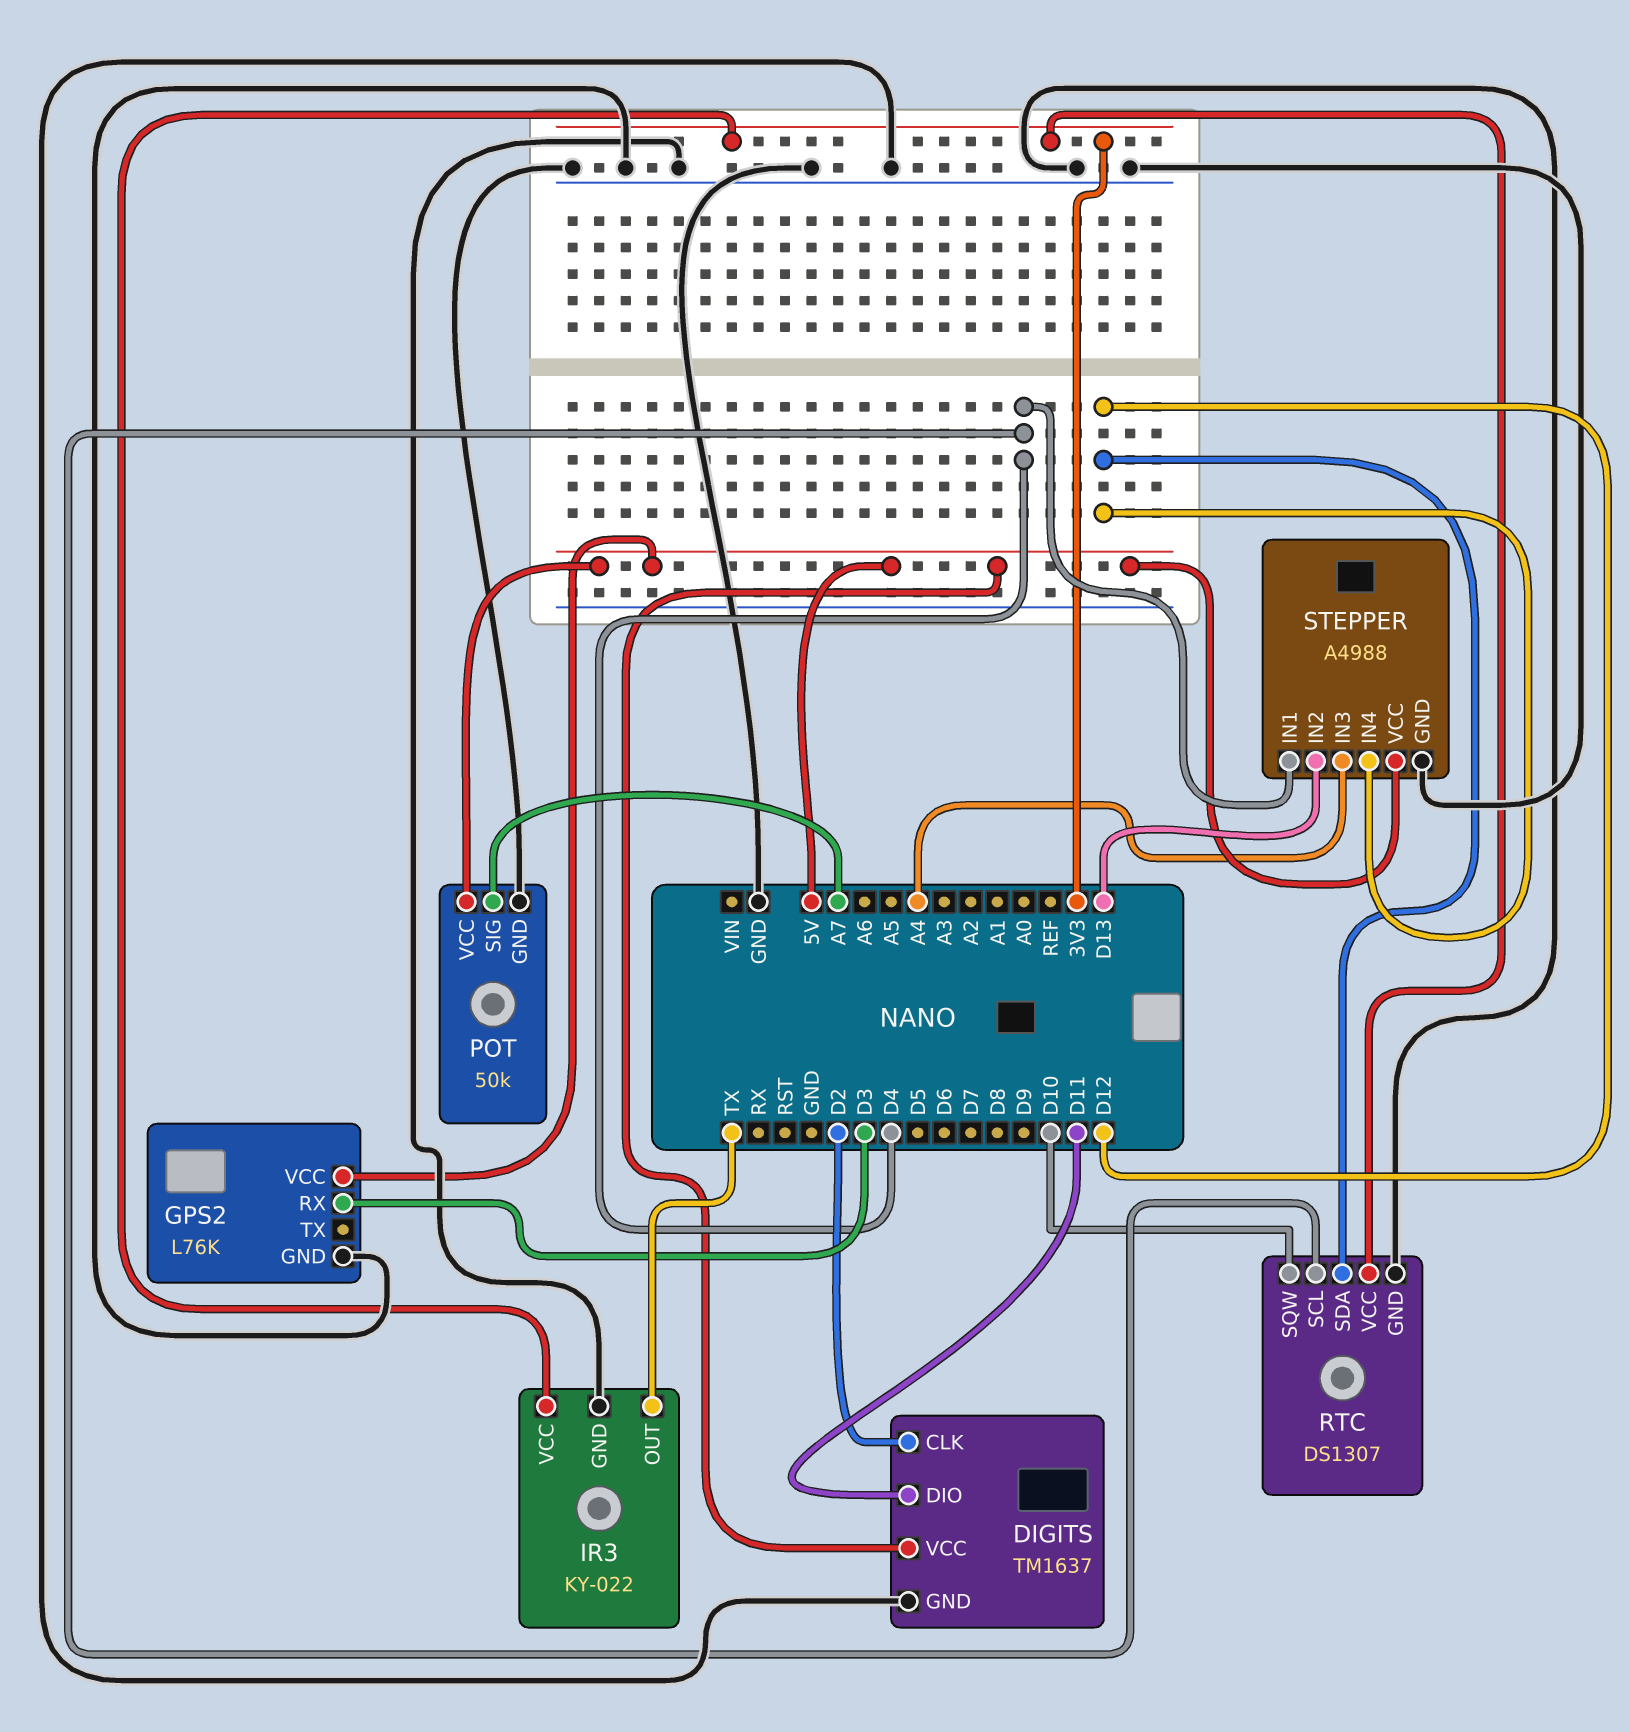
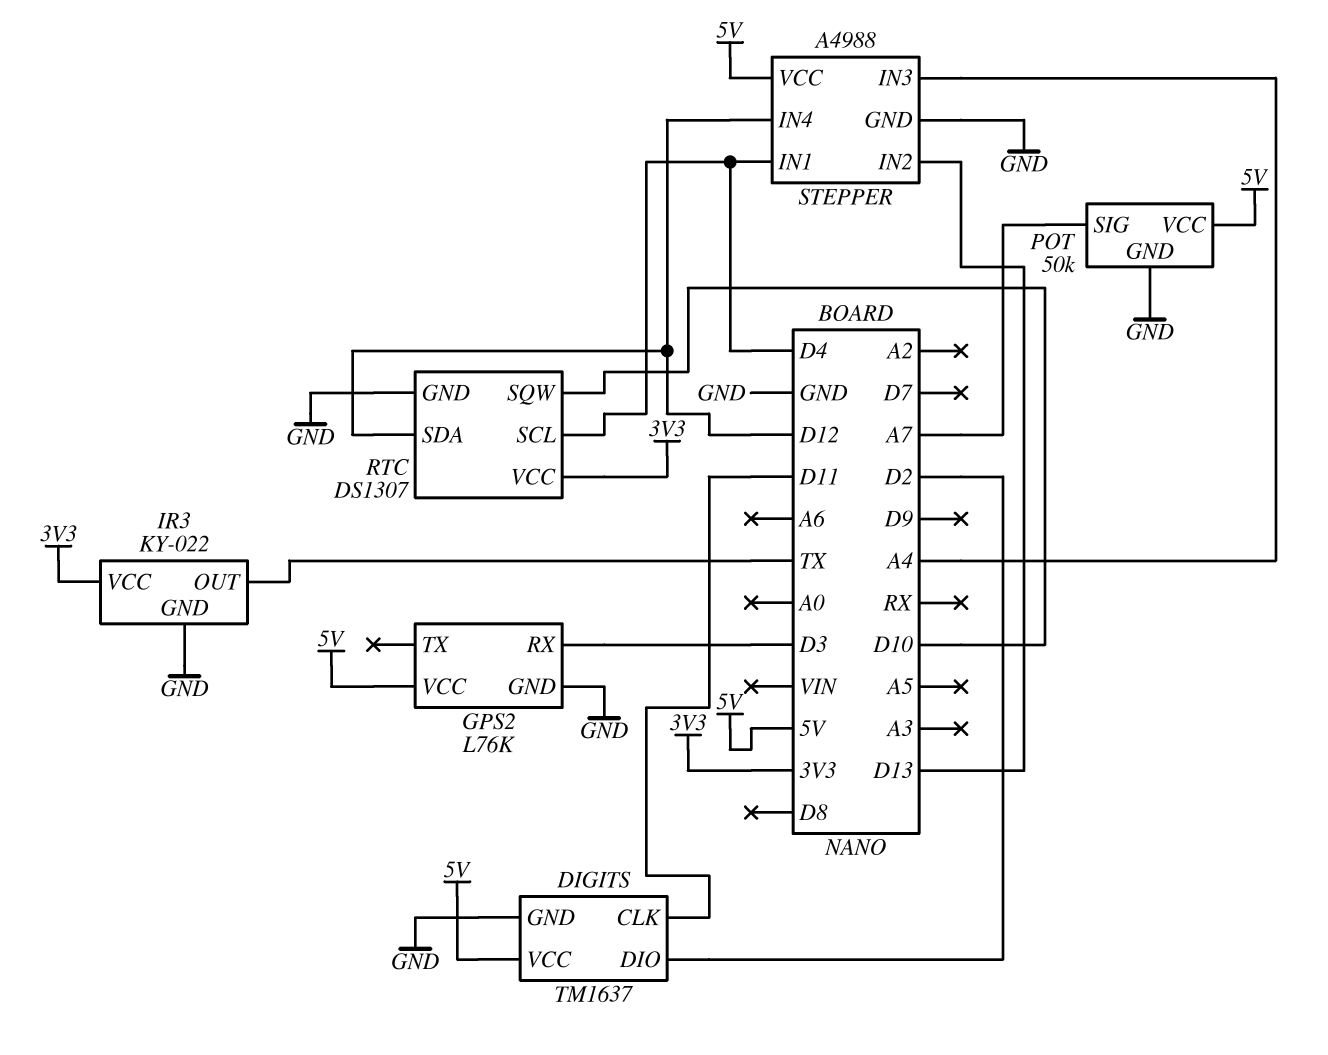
DIGITS pin CLK: D2 -> D11
DIGITS pin DIO: D11 -> D2

